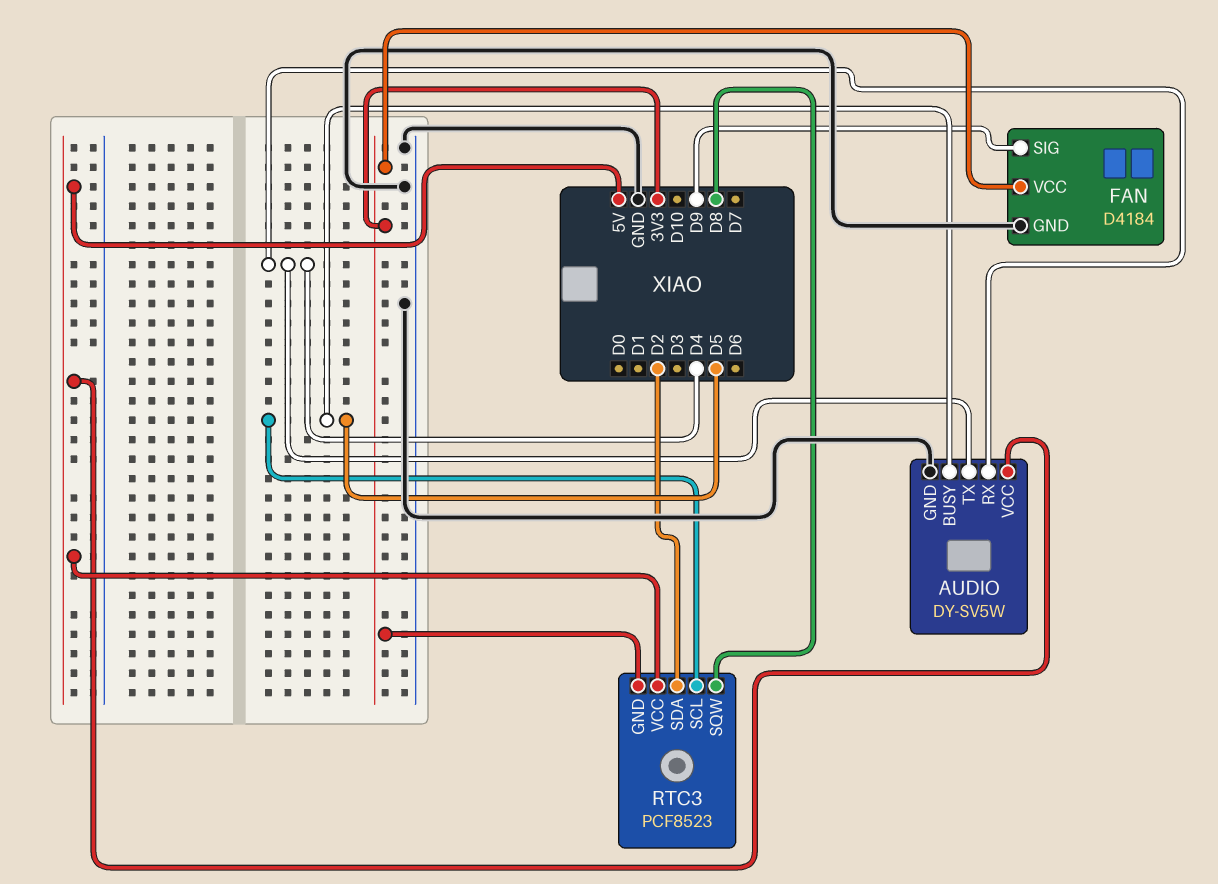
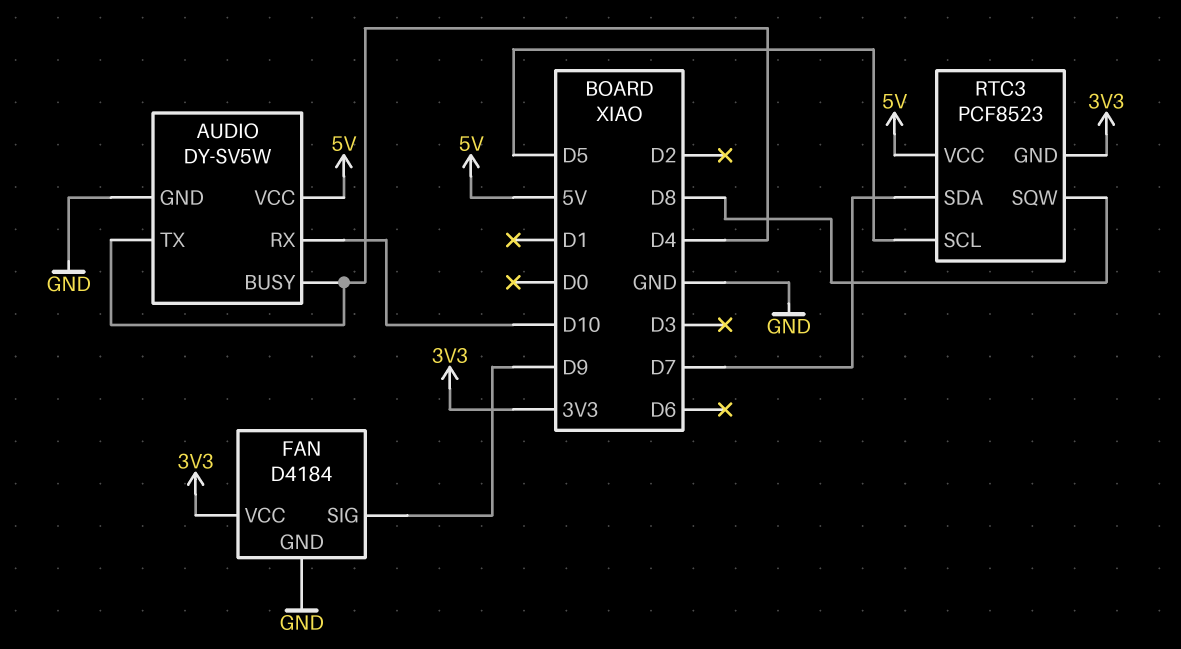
AUDIO pin BUSY: D5 -> D4
AUDIO pin RX: D4 -> D10
RTC3 pin SDA: D2 -> D7

